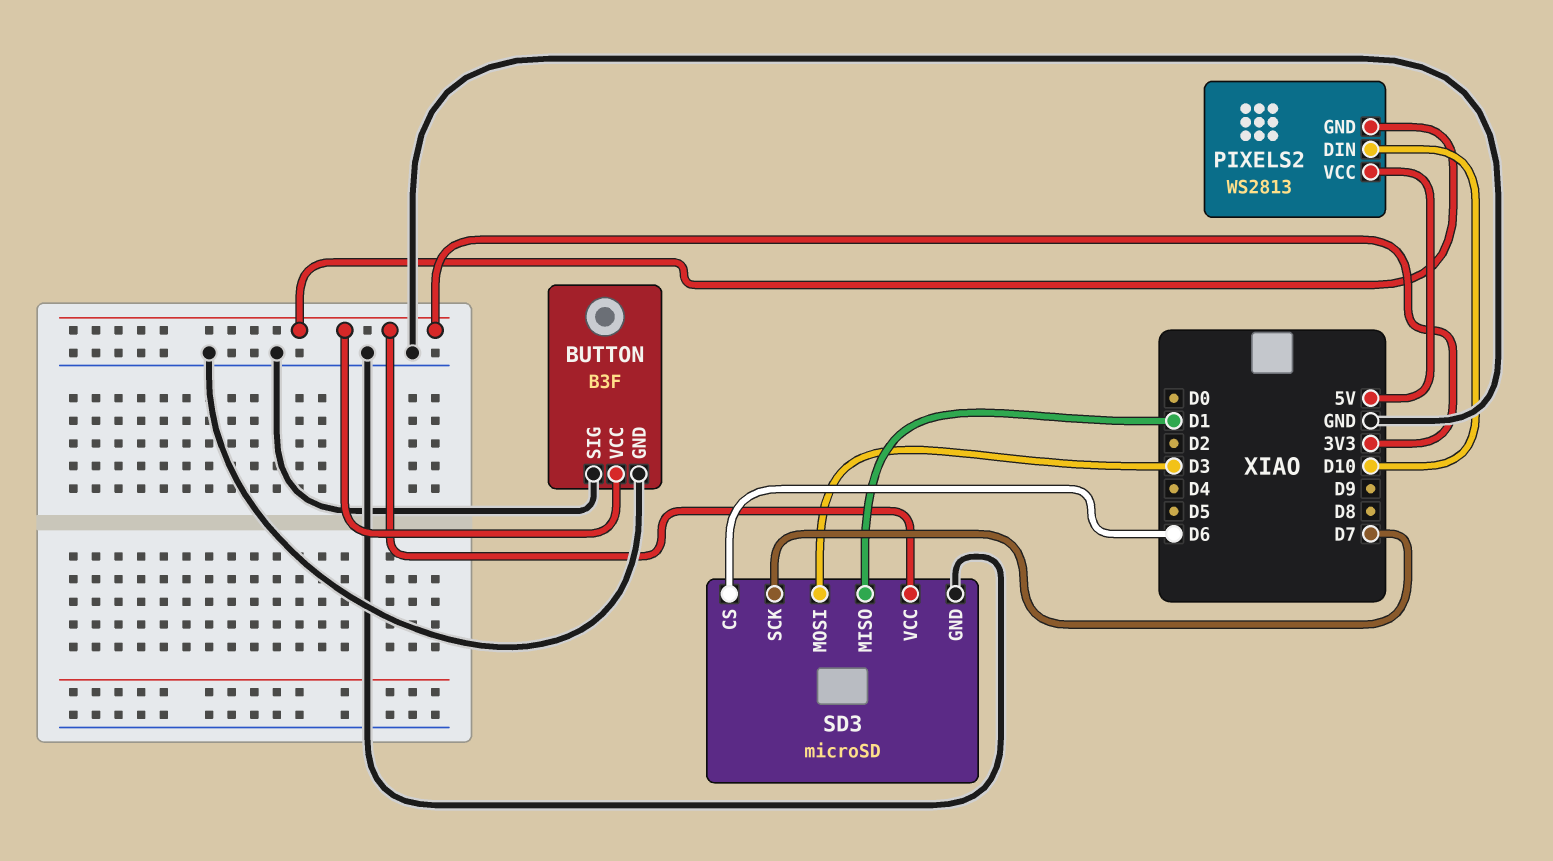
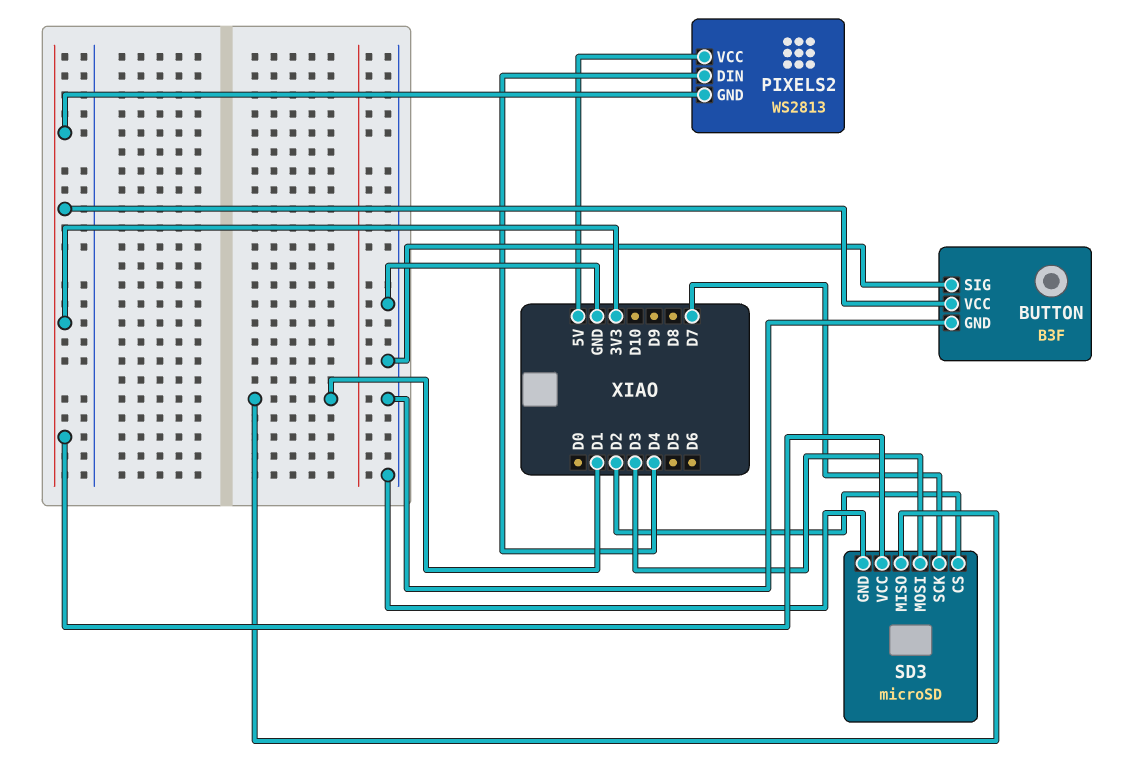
PIXELS2 pin DIN: D10 -> D4
SD3 pin CS: D6 -> D2

